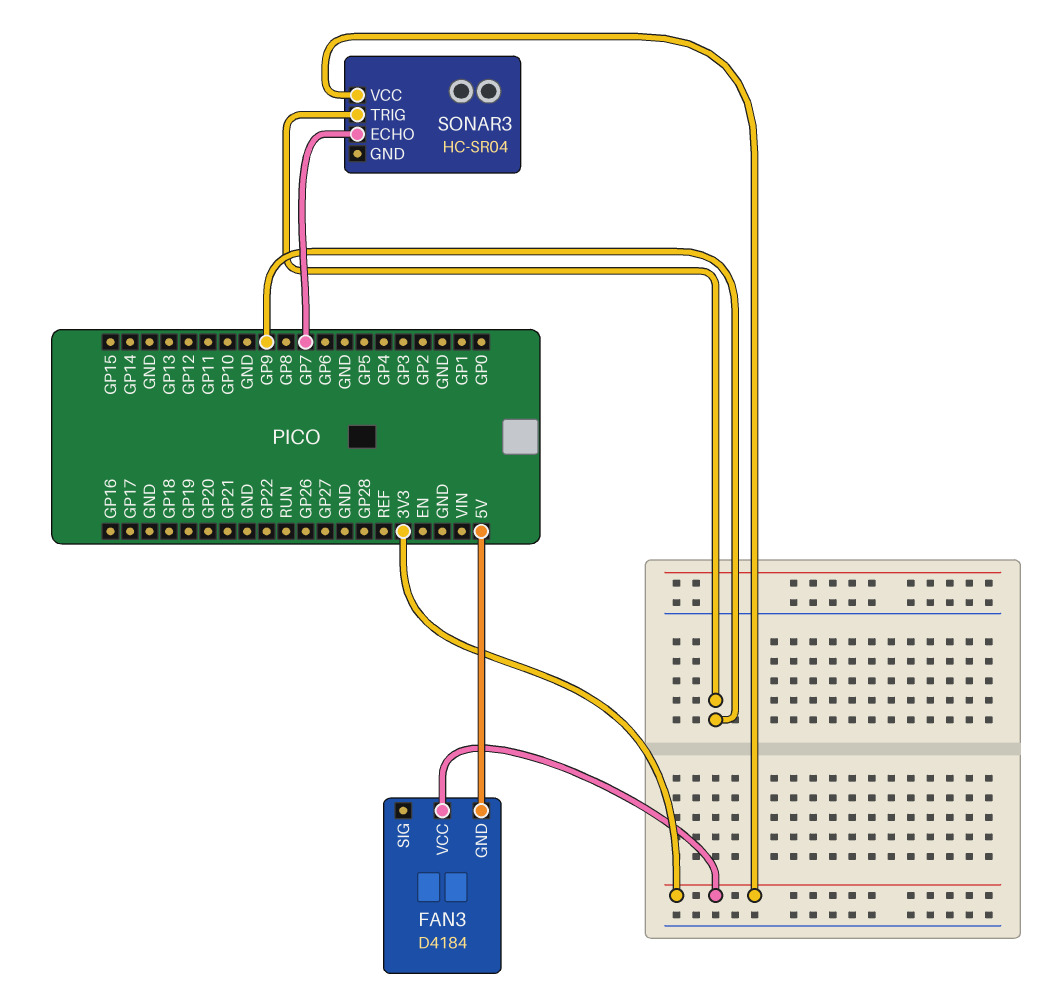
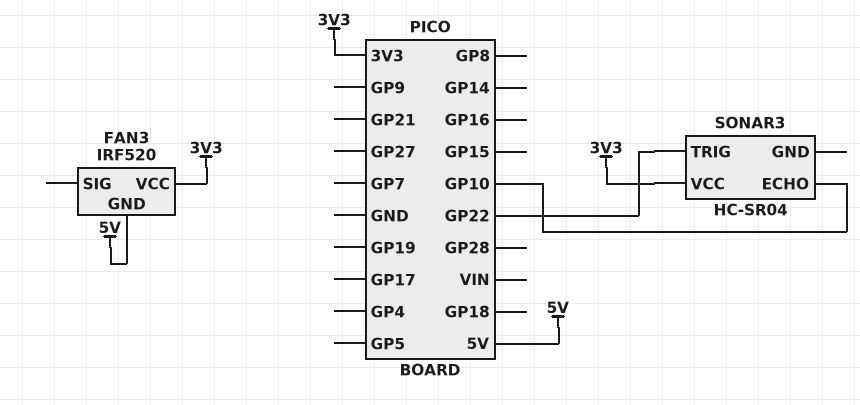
FAN3: D4184 -> IRF520
SONAR3 pin ECHO: GP7 -> GP10
SONAR3 pin TRIG: GP9 -> GP22

